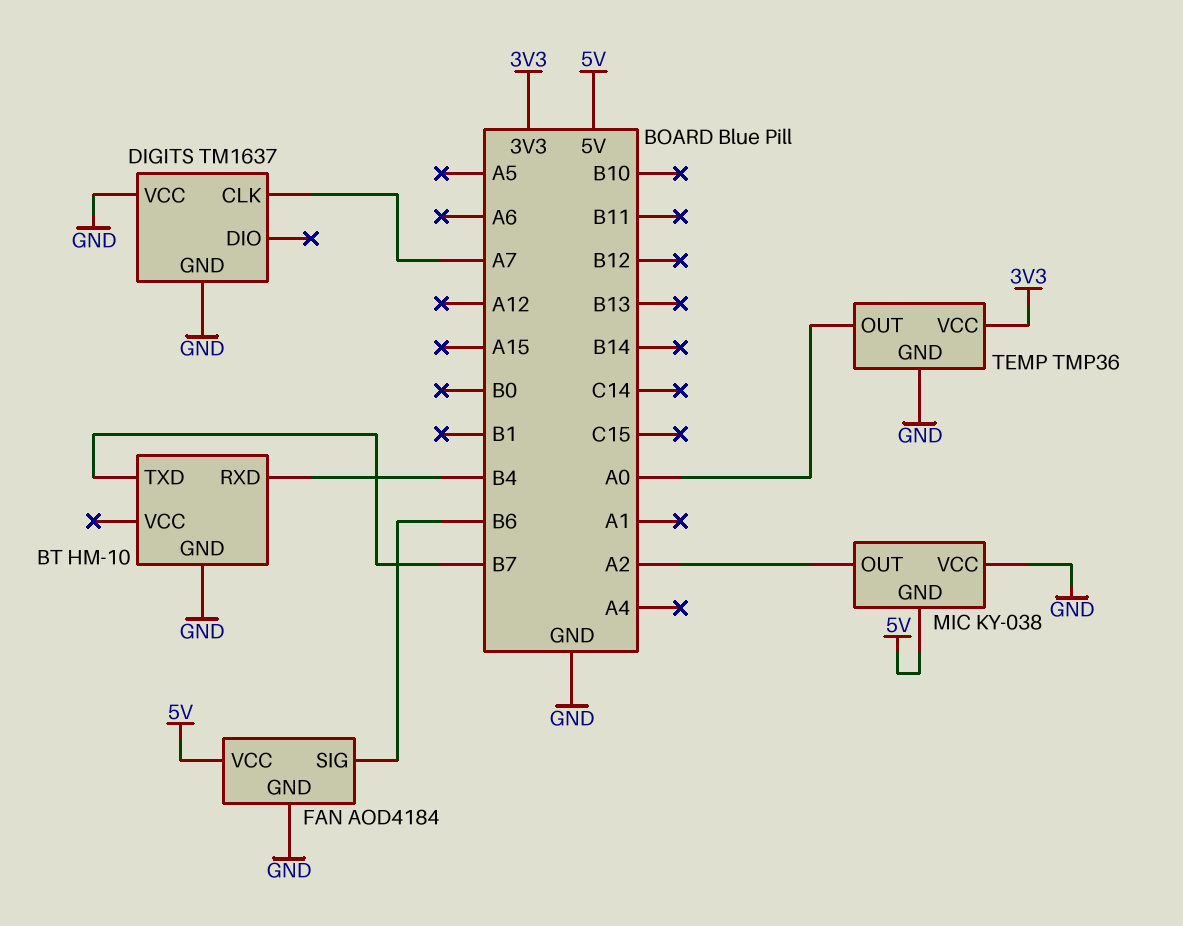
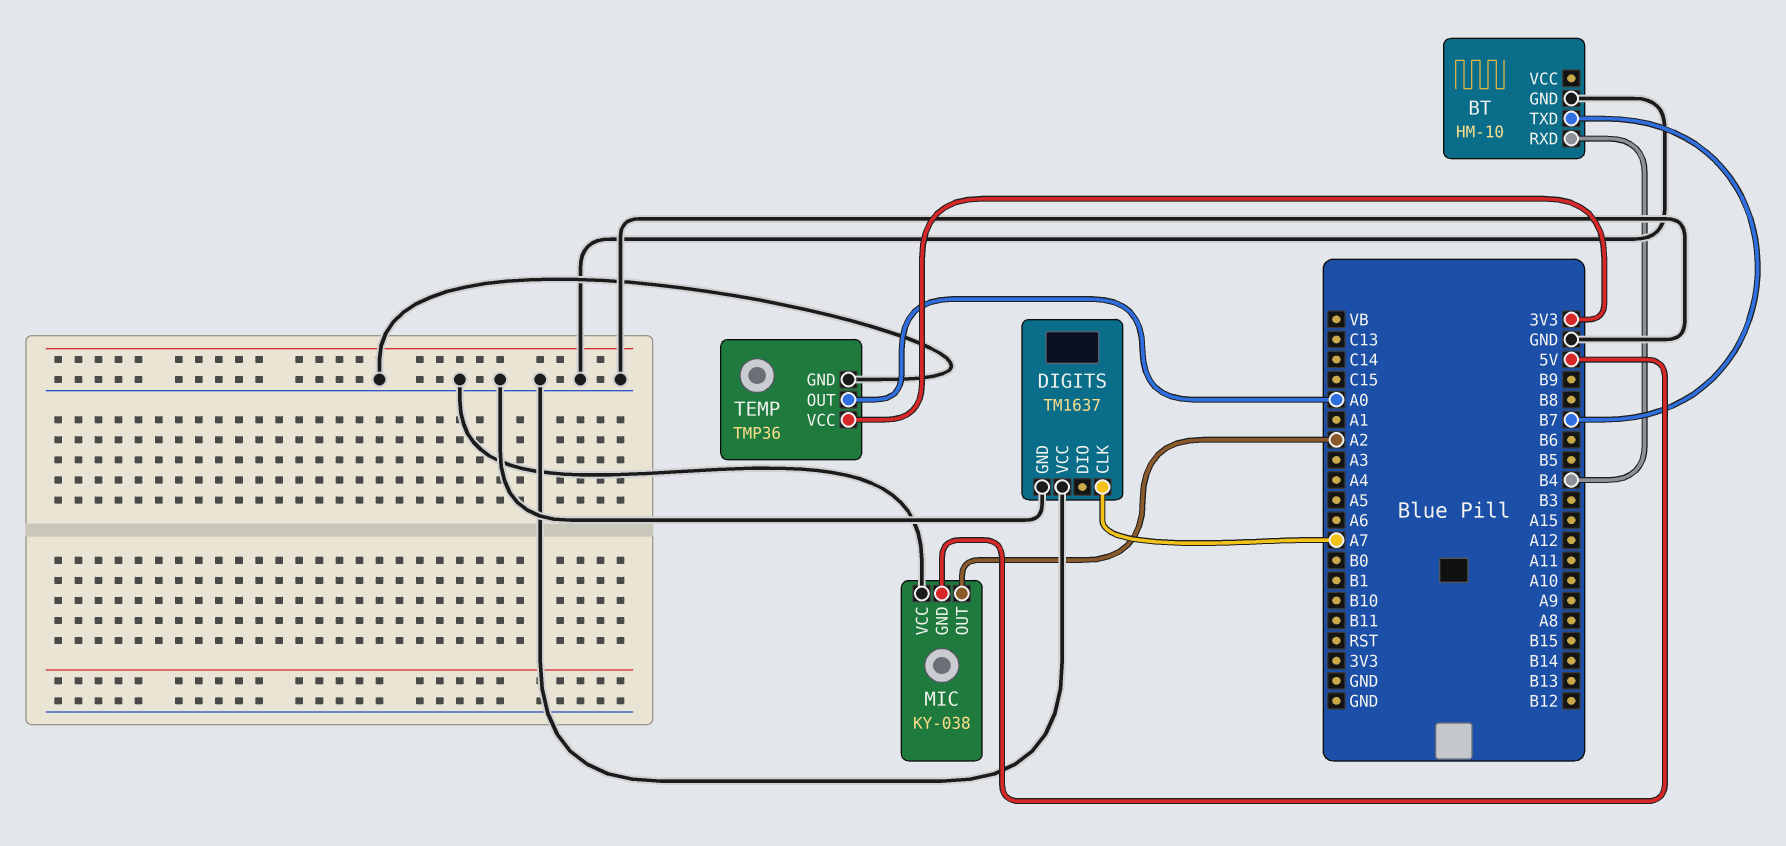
FAN: AOD4184 -> none
FAN pin GND: GND -> none
FAN pin SIG: B6 -> none
FAN pin VCC: 5V -> none

